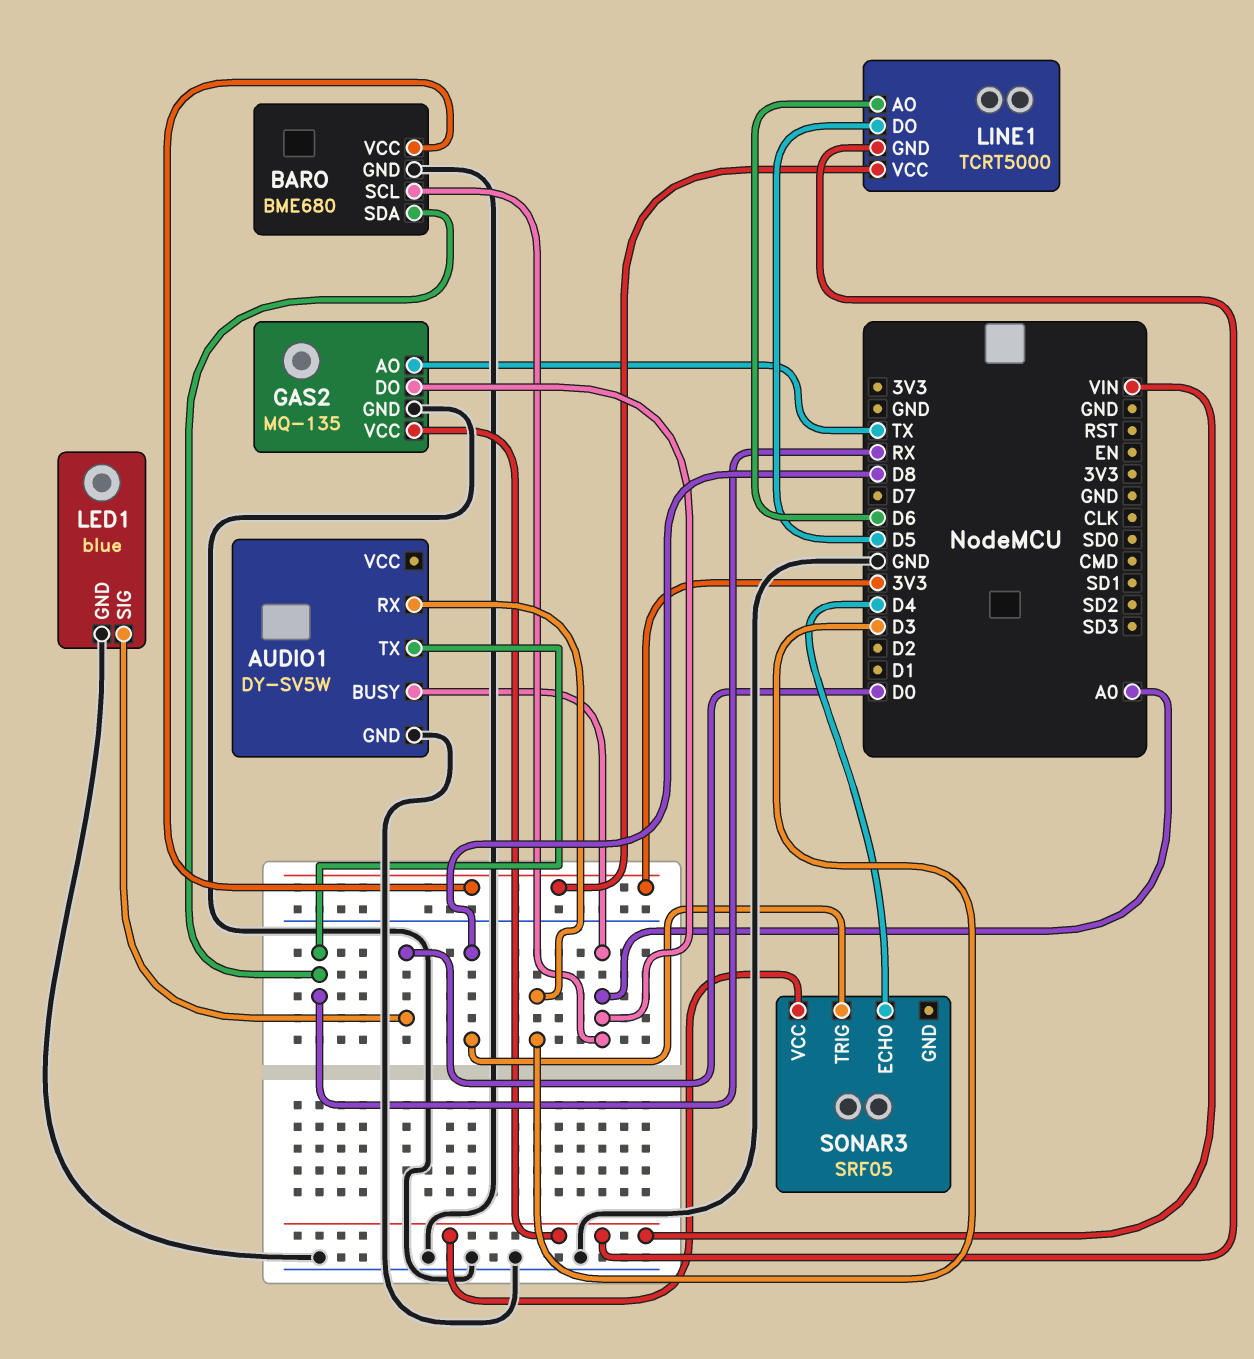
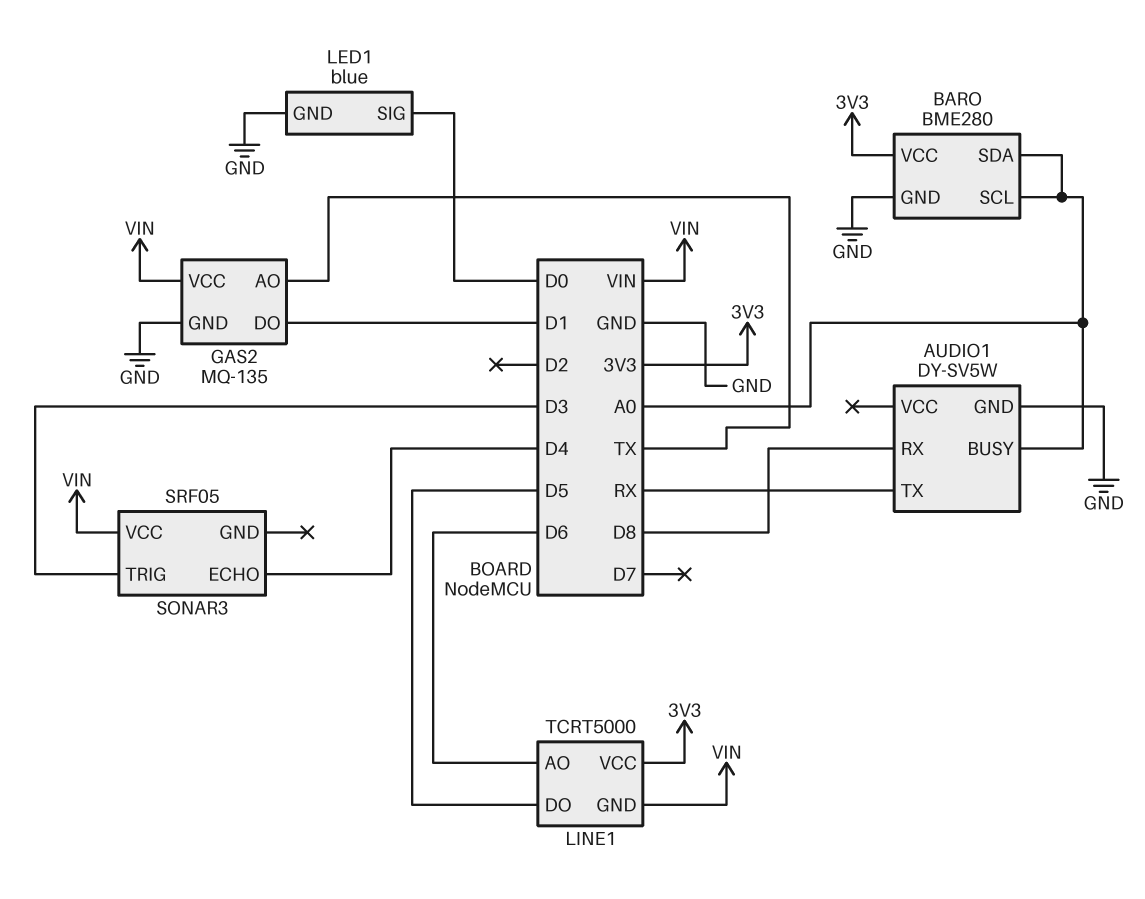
AUDIO1 pin RX: D3 -> D8
BARO: BME680 -> BME280
BARO pin SDA: RX -> A0
GAS2 pin DO: A0 -> D1
SONAR3 pin TRIG: D8 -> D3

